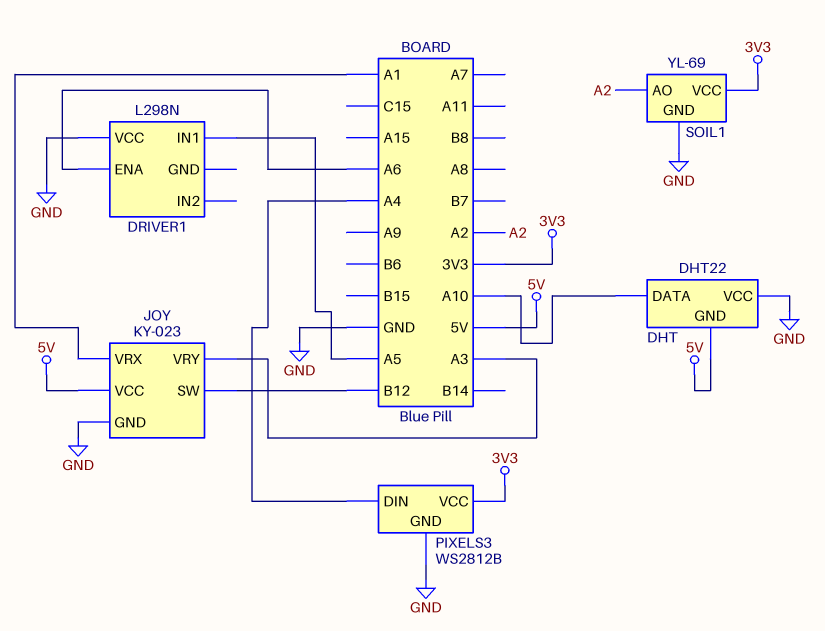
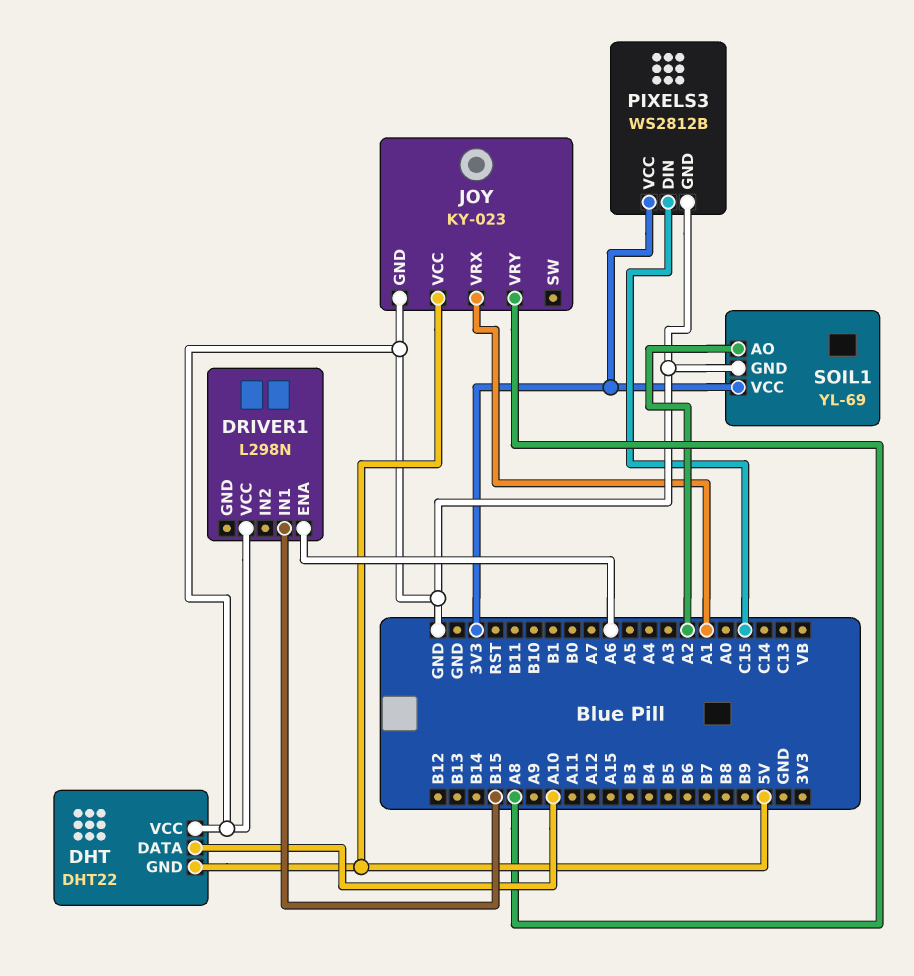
DRIVER1 pin IN1: A5 -> B15
JOY pin SW: B12 -> none
JOY pin VRY: A3 -> A8
PIXELS3 pin DIN: A4 -> C15

